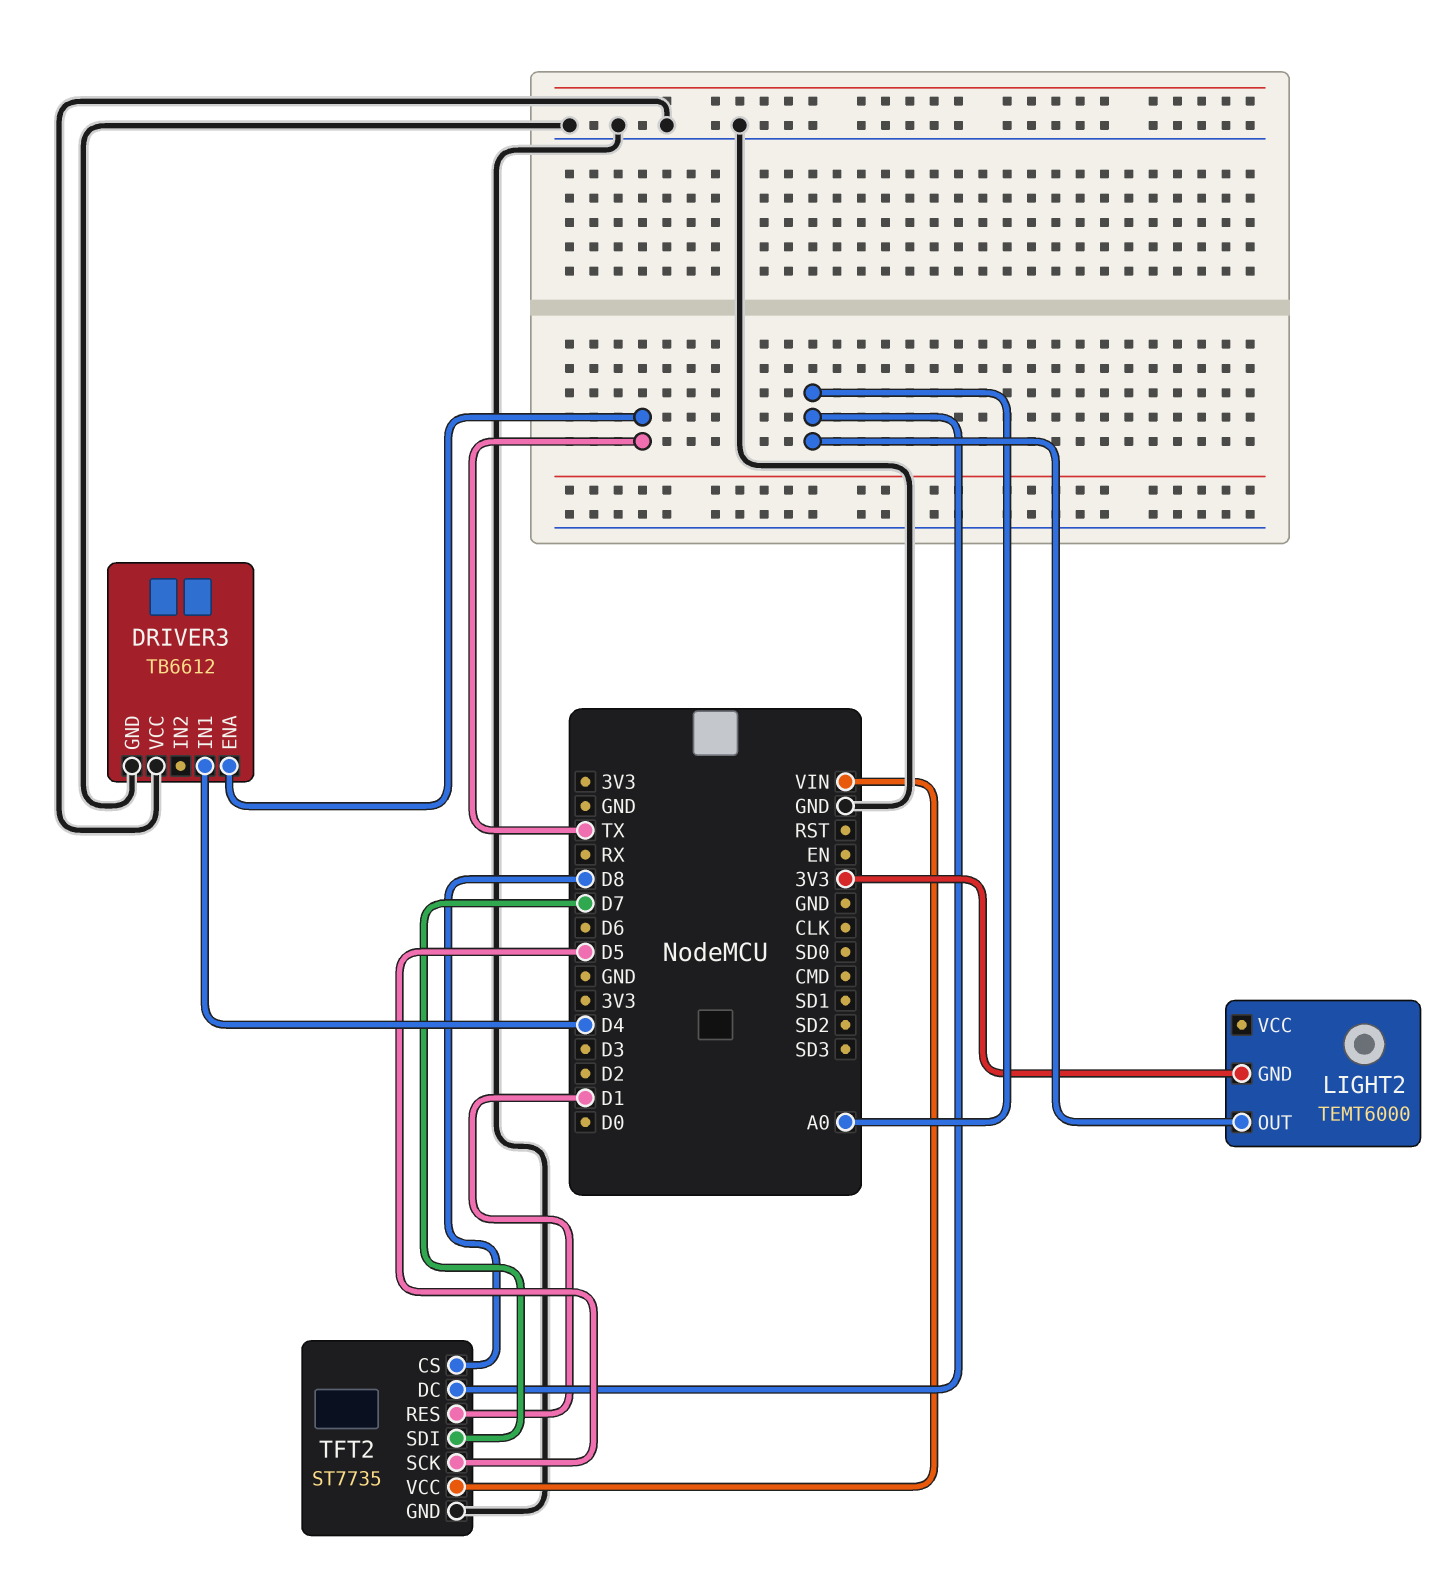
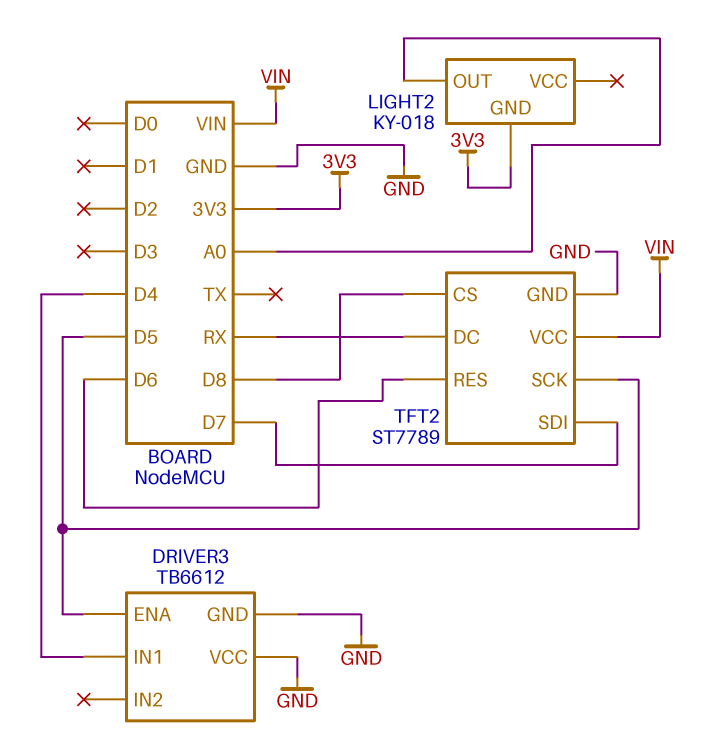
DRIVER3 pin ENA: TX -> D5
LIGHT2: TEMT6000 -> KY-018
TFT2: ST7735 -> ST7789
TFT2 pin DC: A0 -> RX
TFT2 pin RES: D1 -> D6

